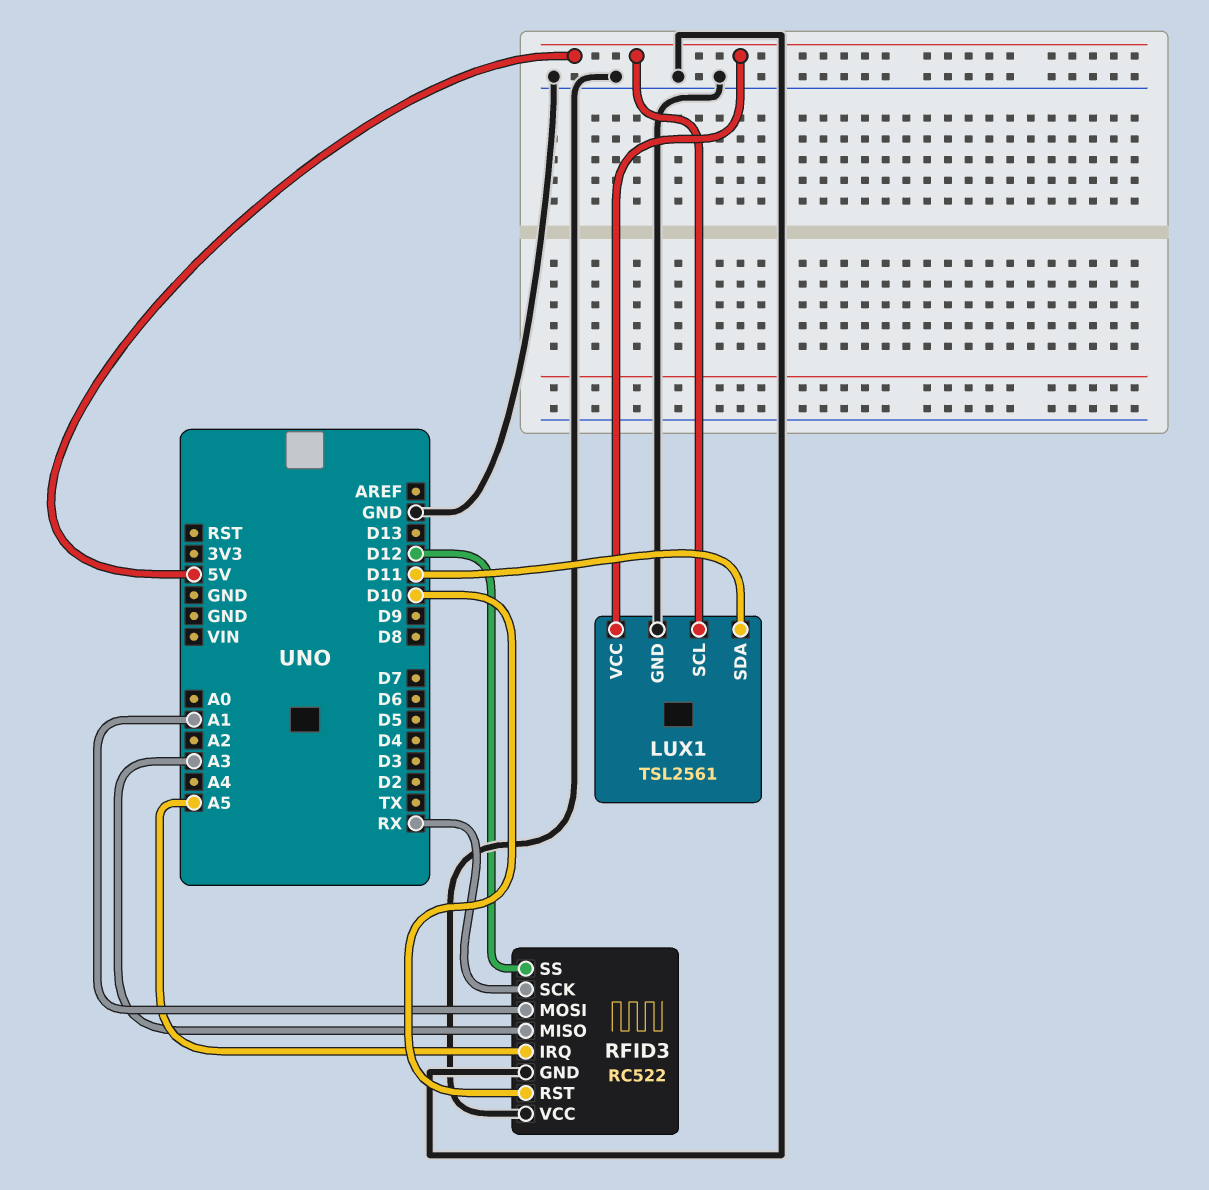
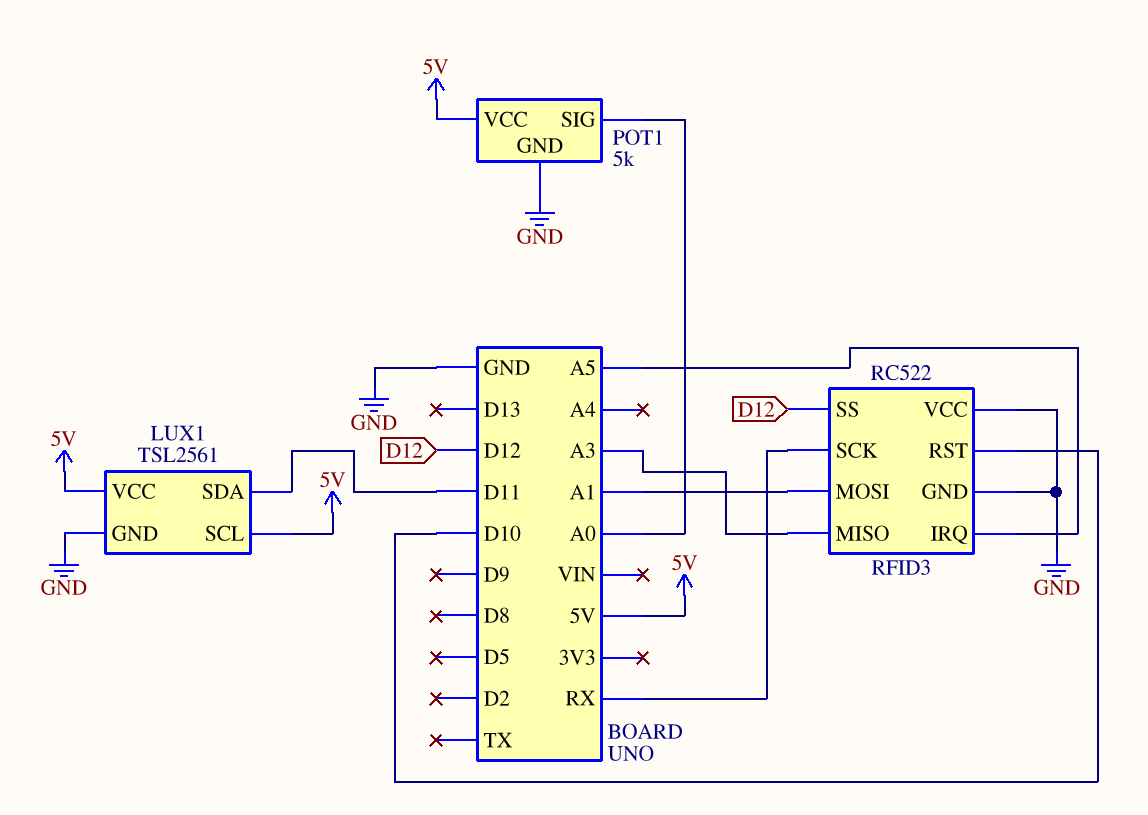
POT1: none -> 5k
POT1 pin GND: none -> GND
POT1 pin SIG: none -> A0
POT1 pin VCC: none -> 5V

